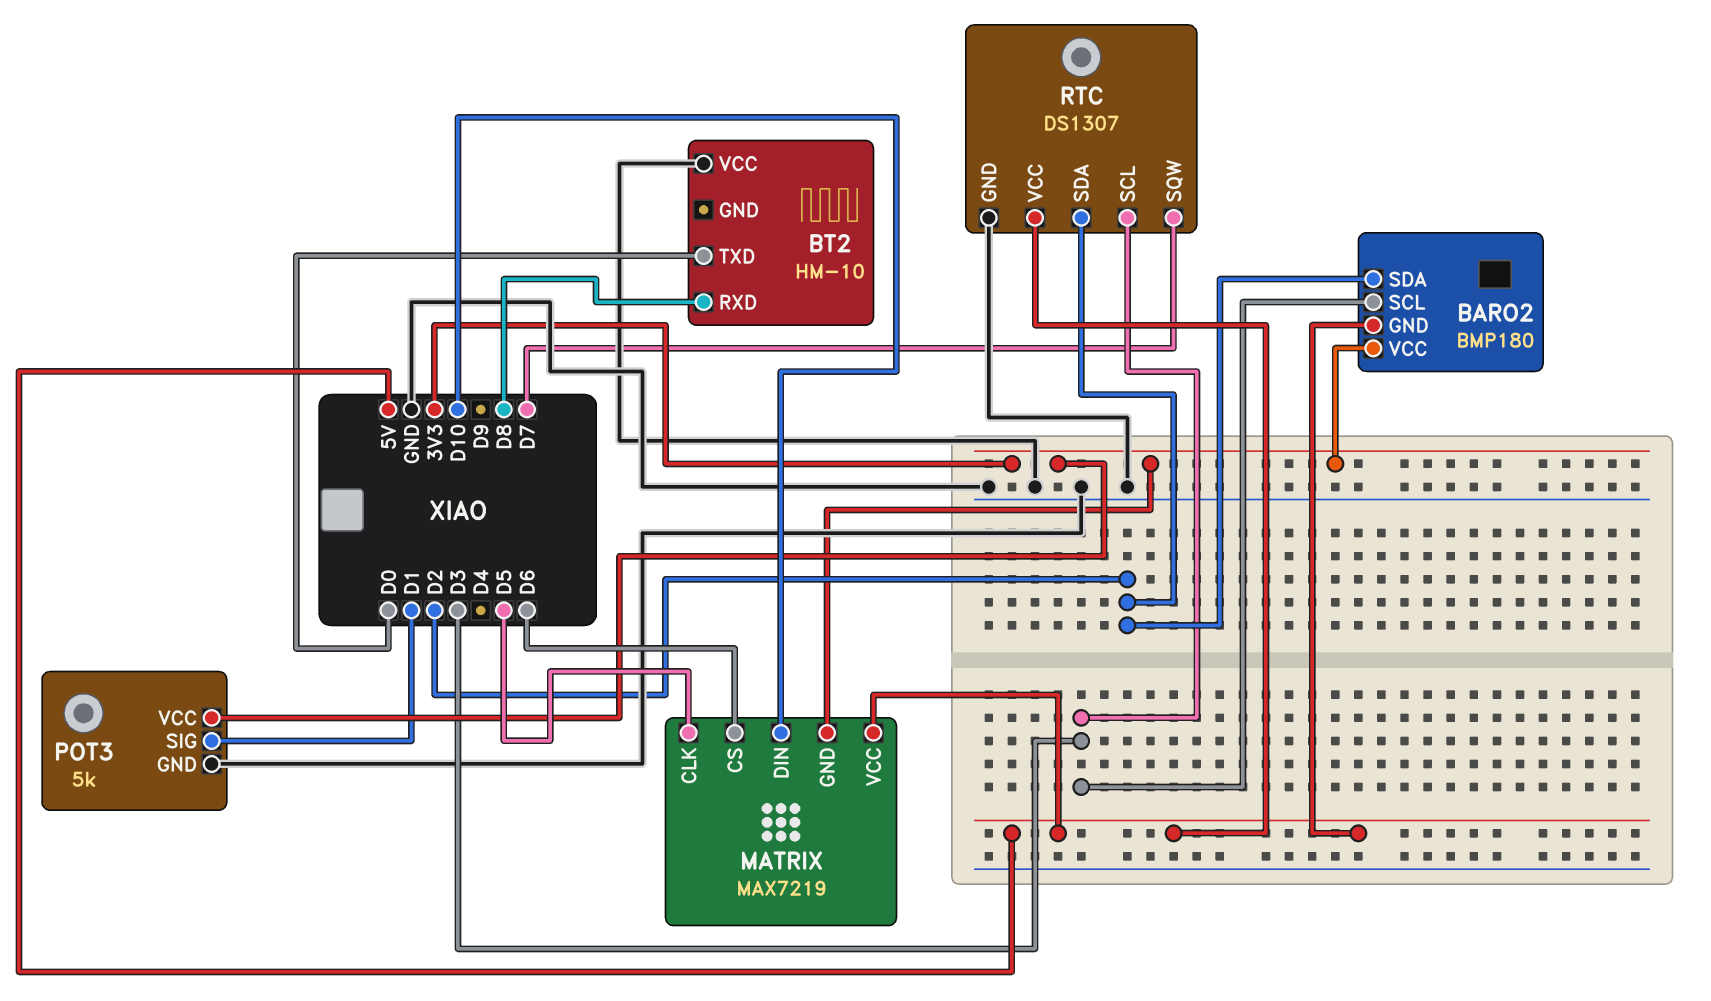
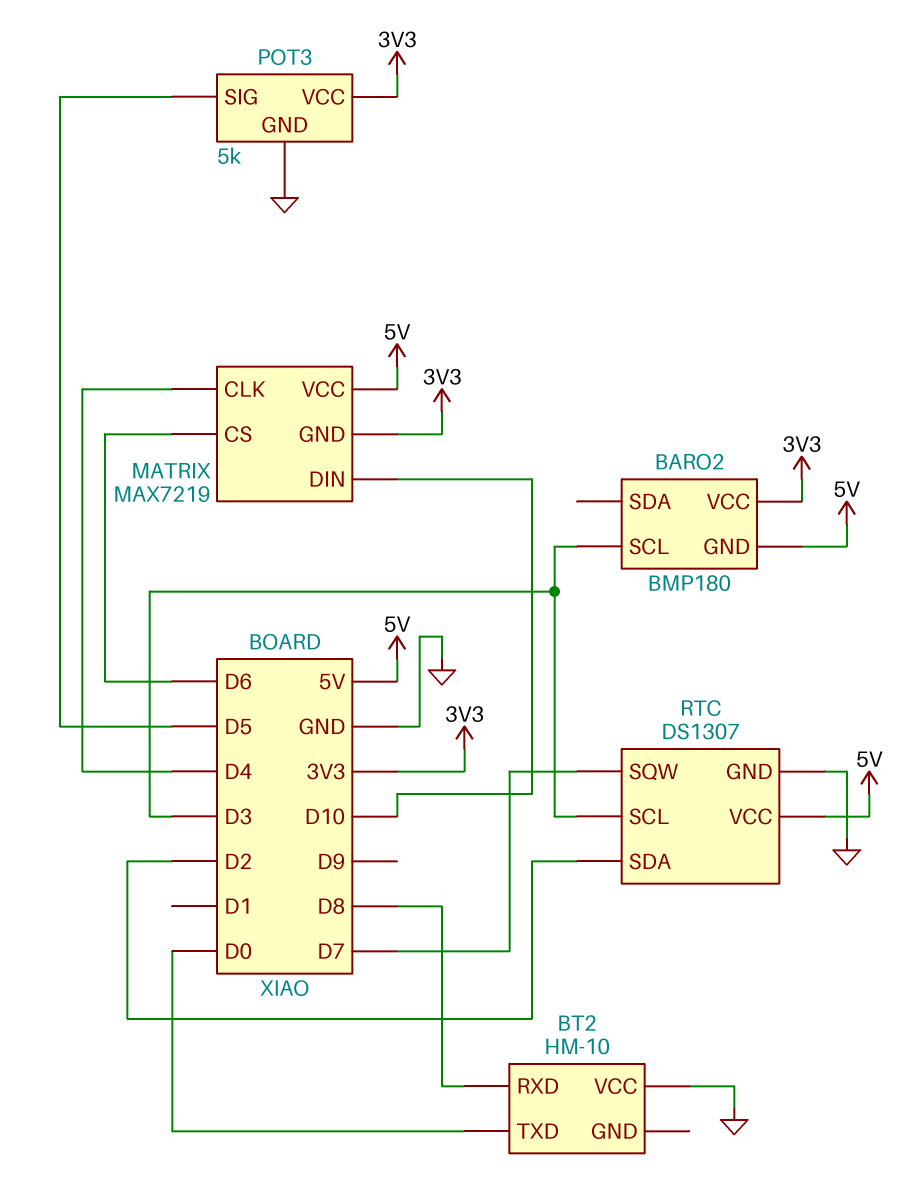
BARO2 pin SDA: D2 -> none
MATRIX pin CLK: D5 -> D4
POT3 pin SIG: D1 -> D5

